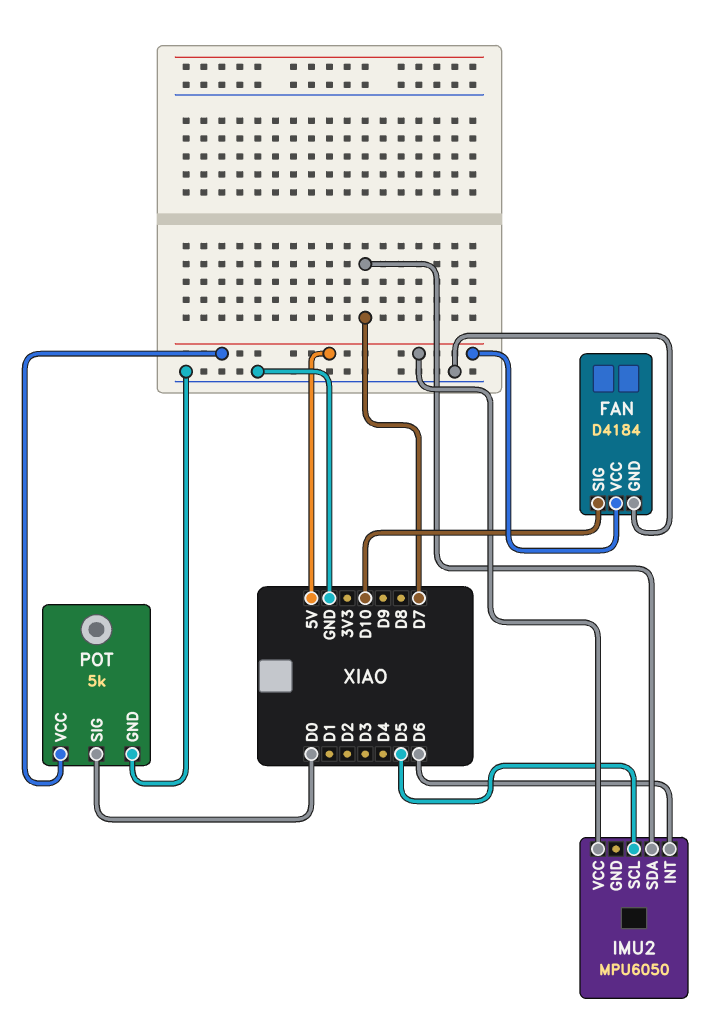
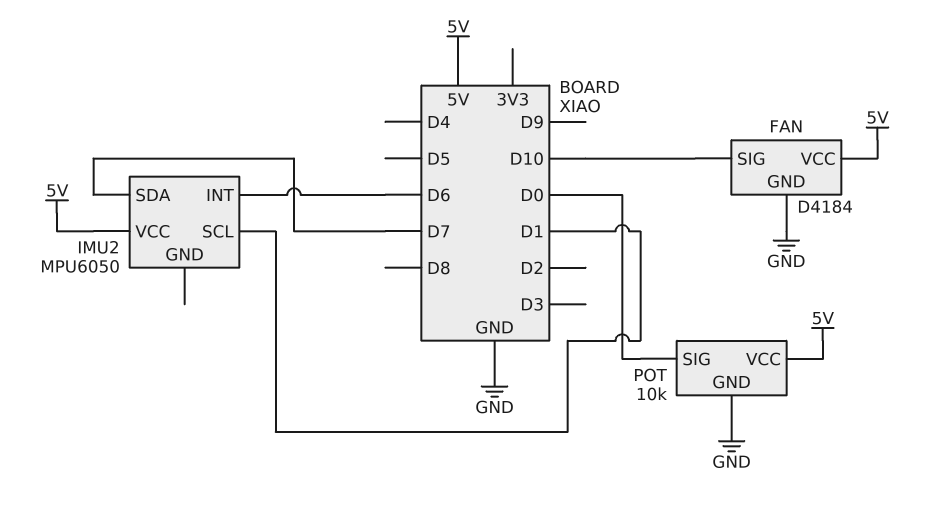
IMU2 pin SCL: D5 -> D1
POT: 5k -> 10k

